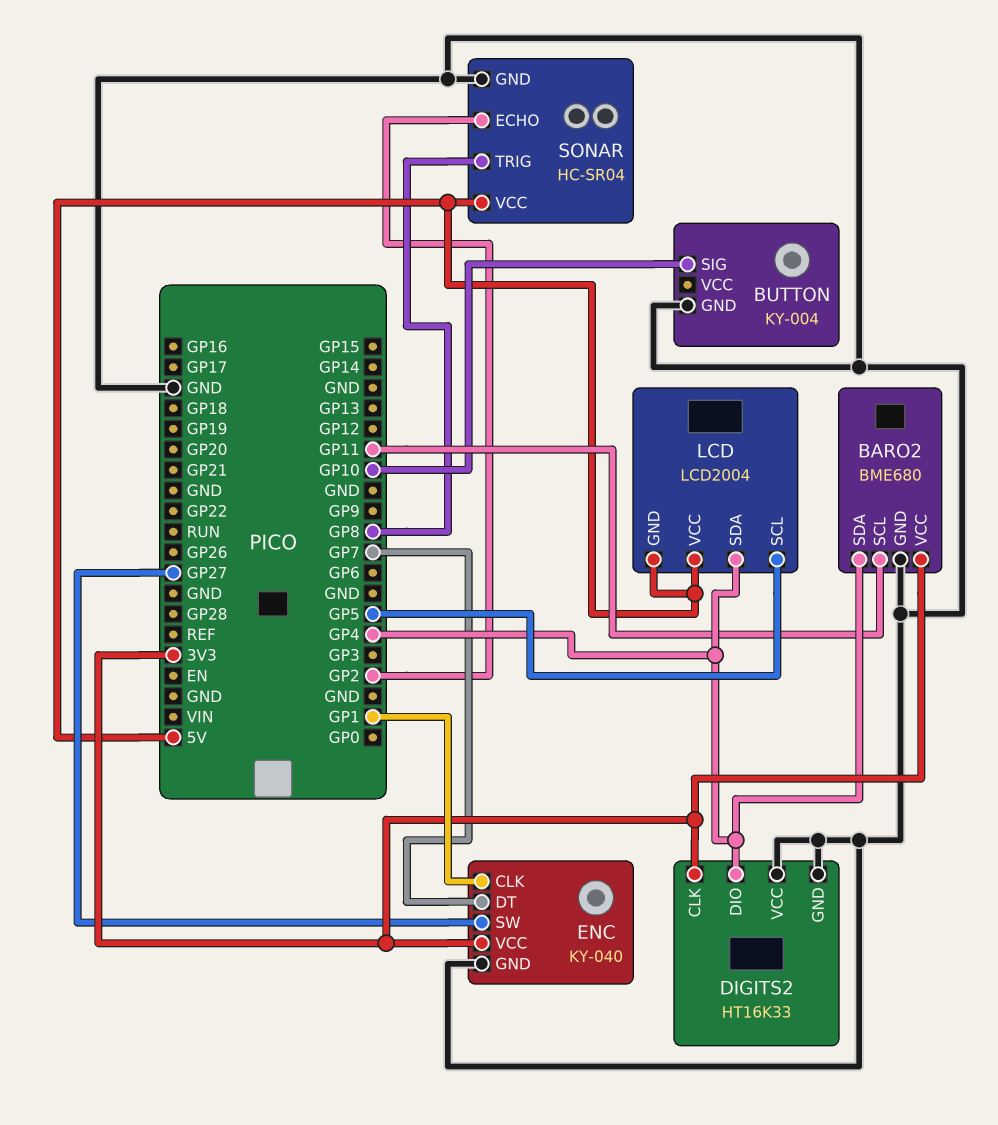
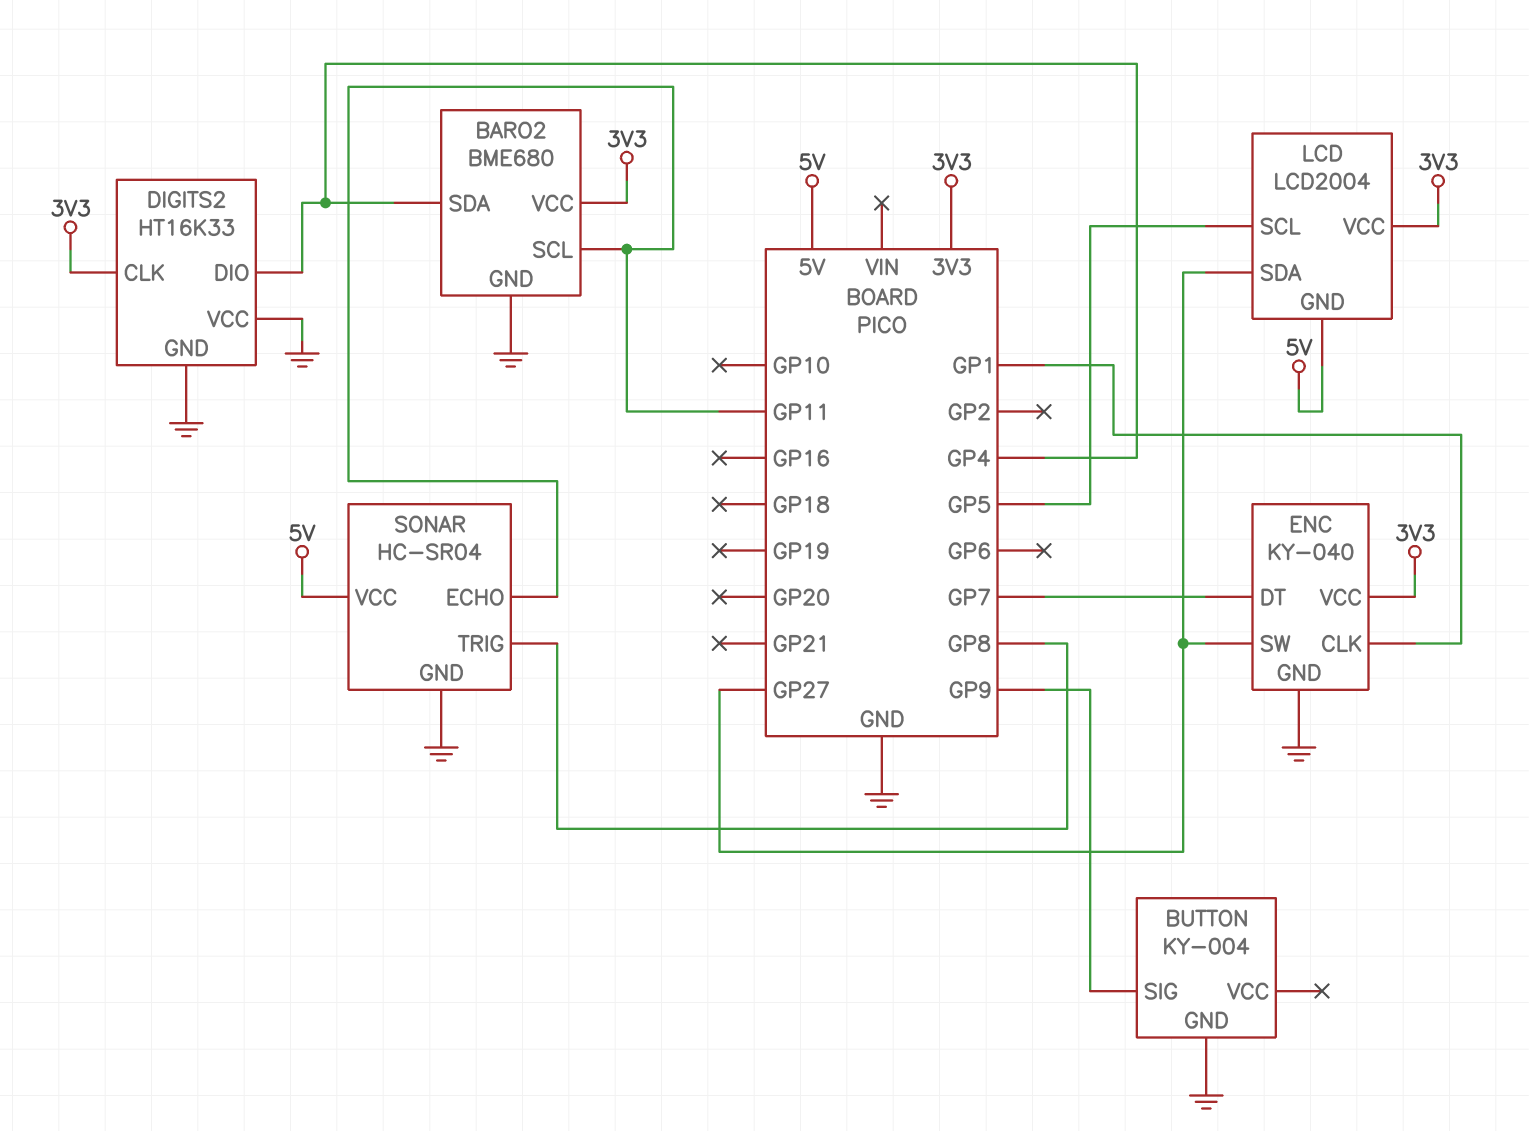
BUTTON pin SIG: GP10 -> GP9
LCD pin SDA: GP4 -> GP27
LCD pin VCC: 5V -> 3V3
SONAR pin ECHO: GP2 -> GP11

